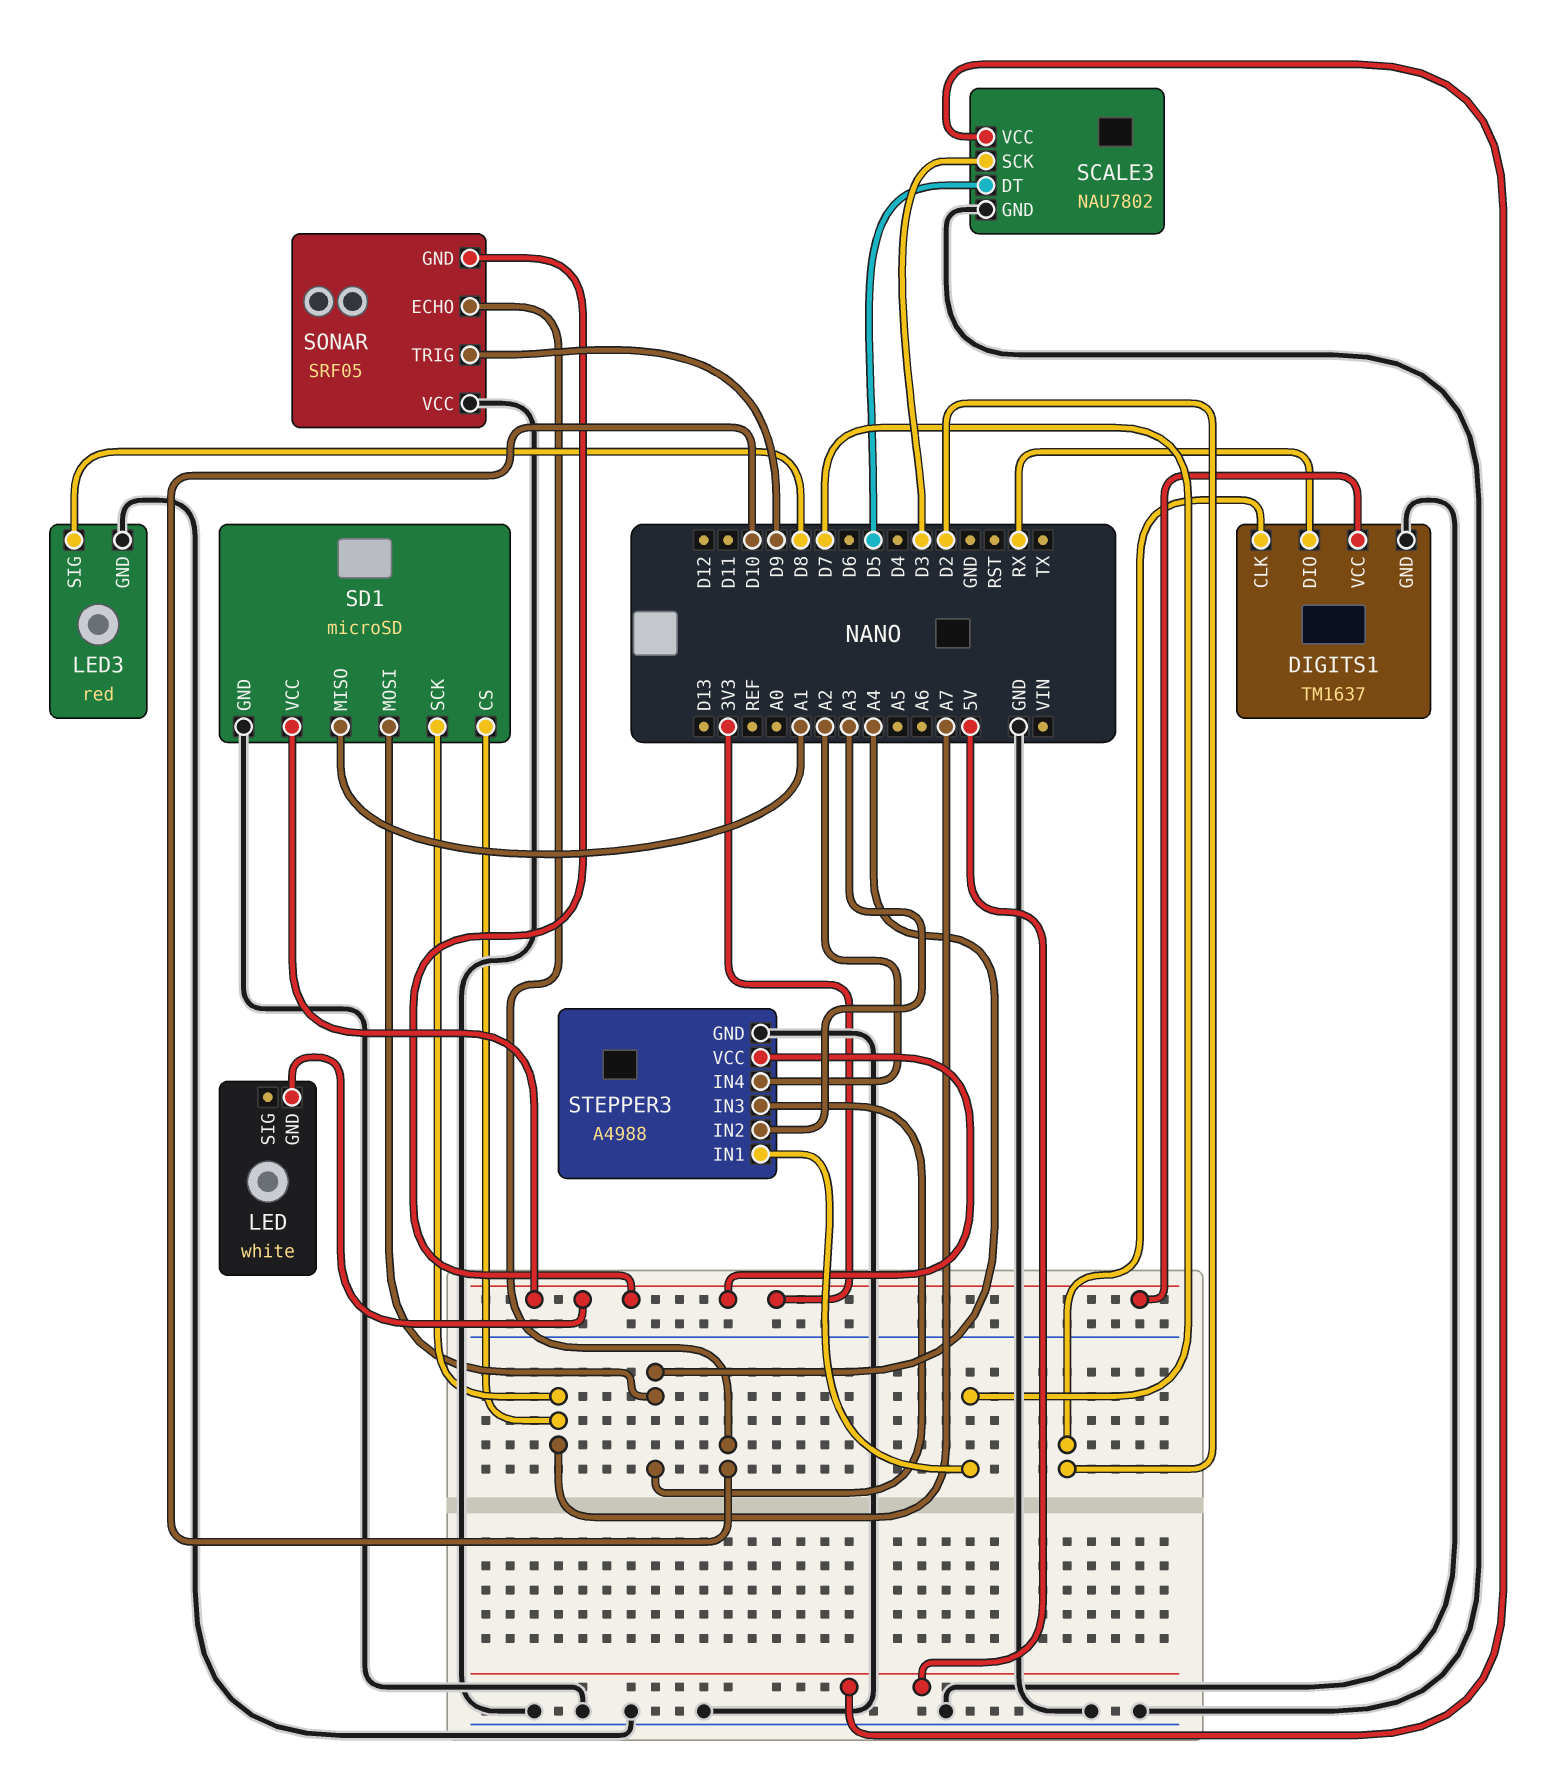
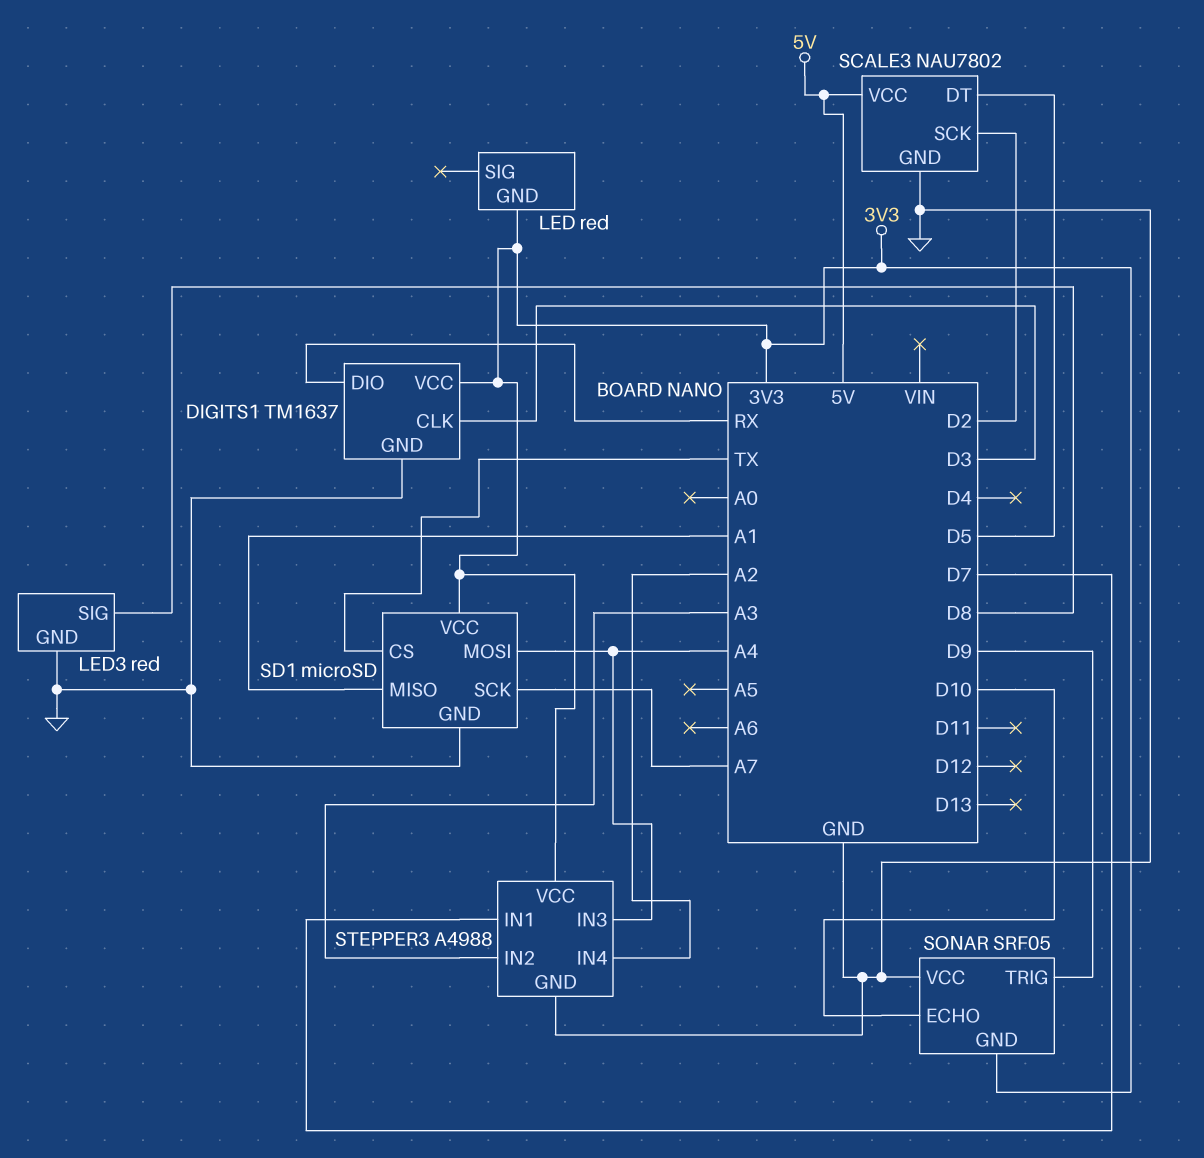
DIGITS1 pin CLK: D2 -> D3
LED: white -> red
SCALE3 pin SCK: D3 -> D2
SD1 pin CS: A7 -> TX

